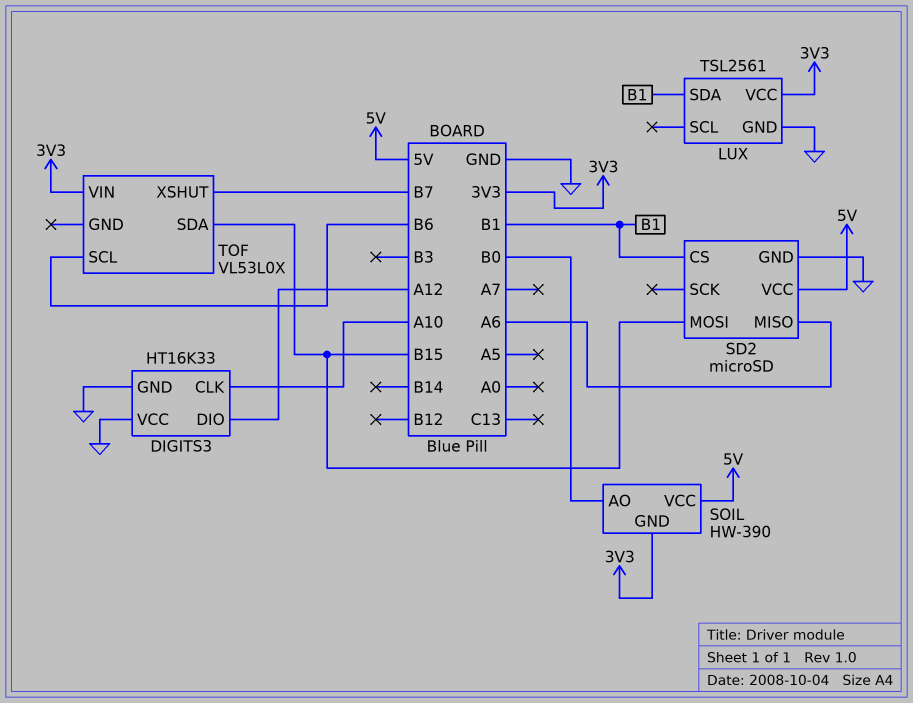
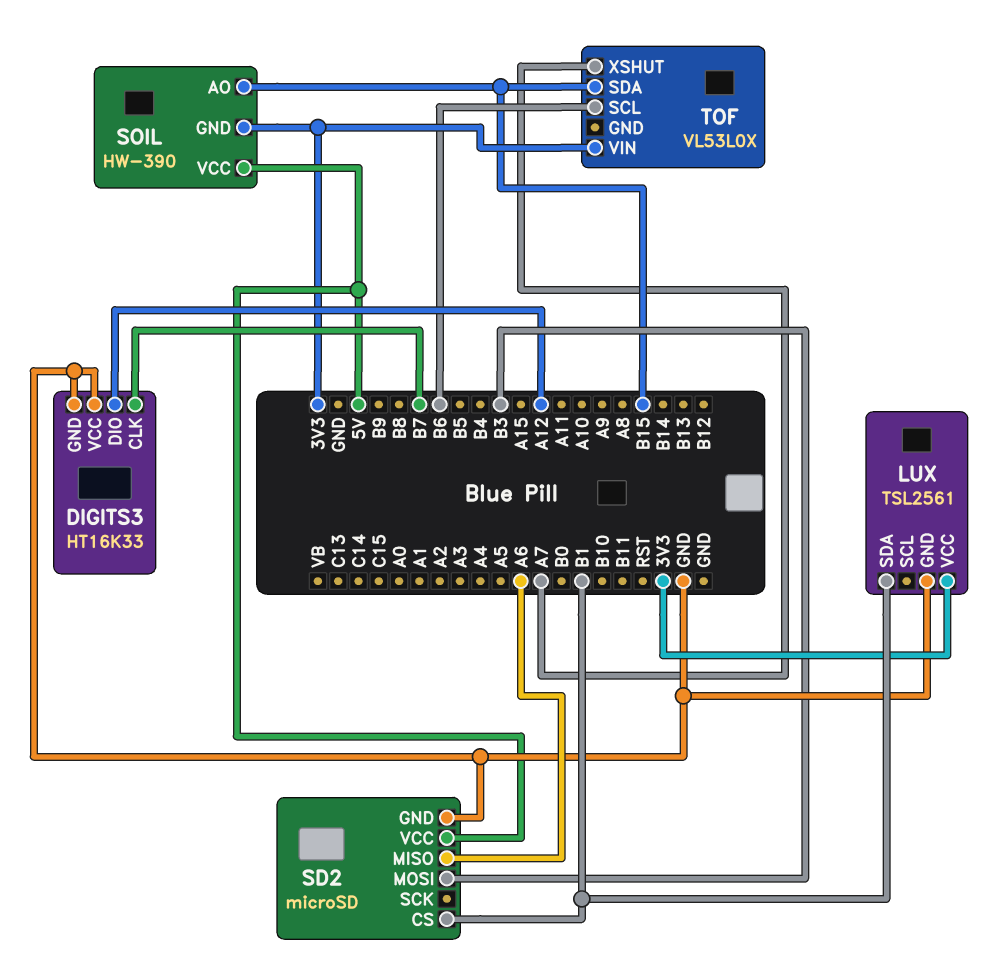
DIGITS3 pin CLK: A10 -> B7
SD2 pin MOSI: B15 -> B3
SOIL pin AO: B0 -> B15
TOF pin XSHUT: B7 -> A7

